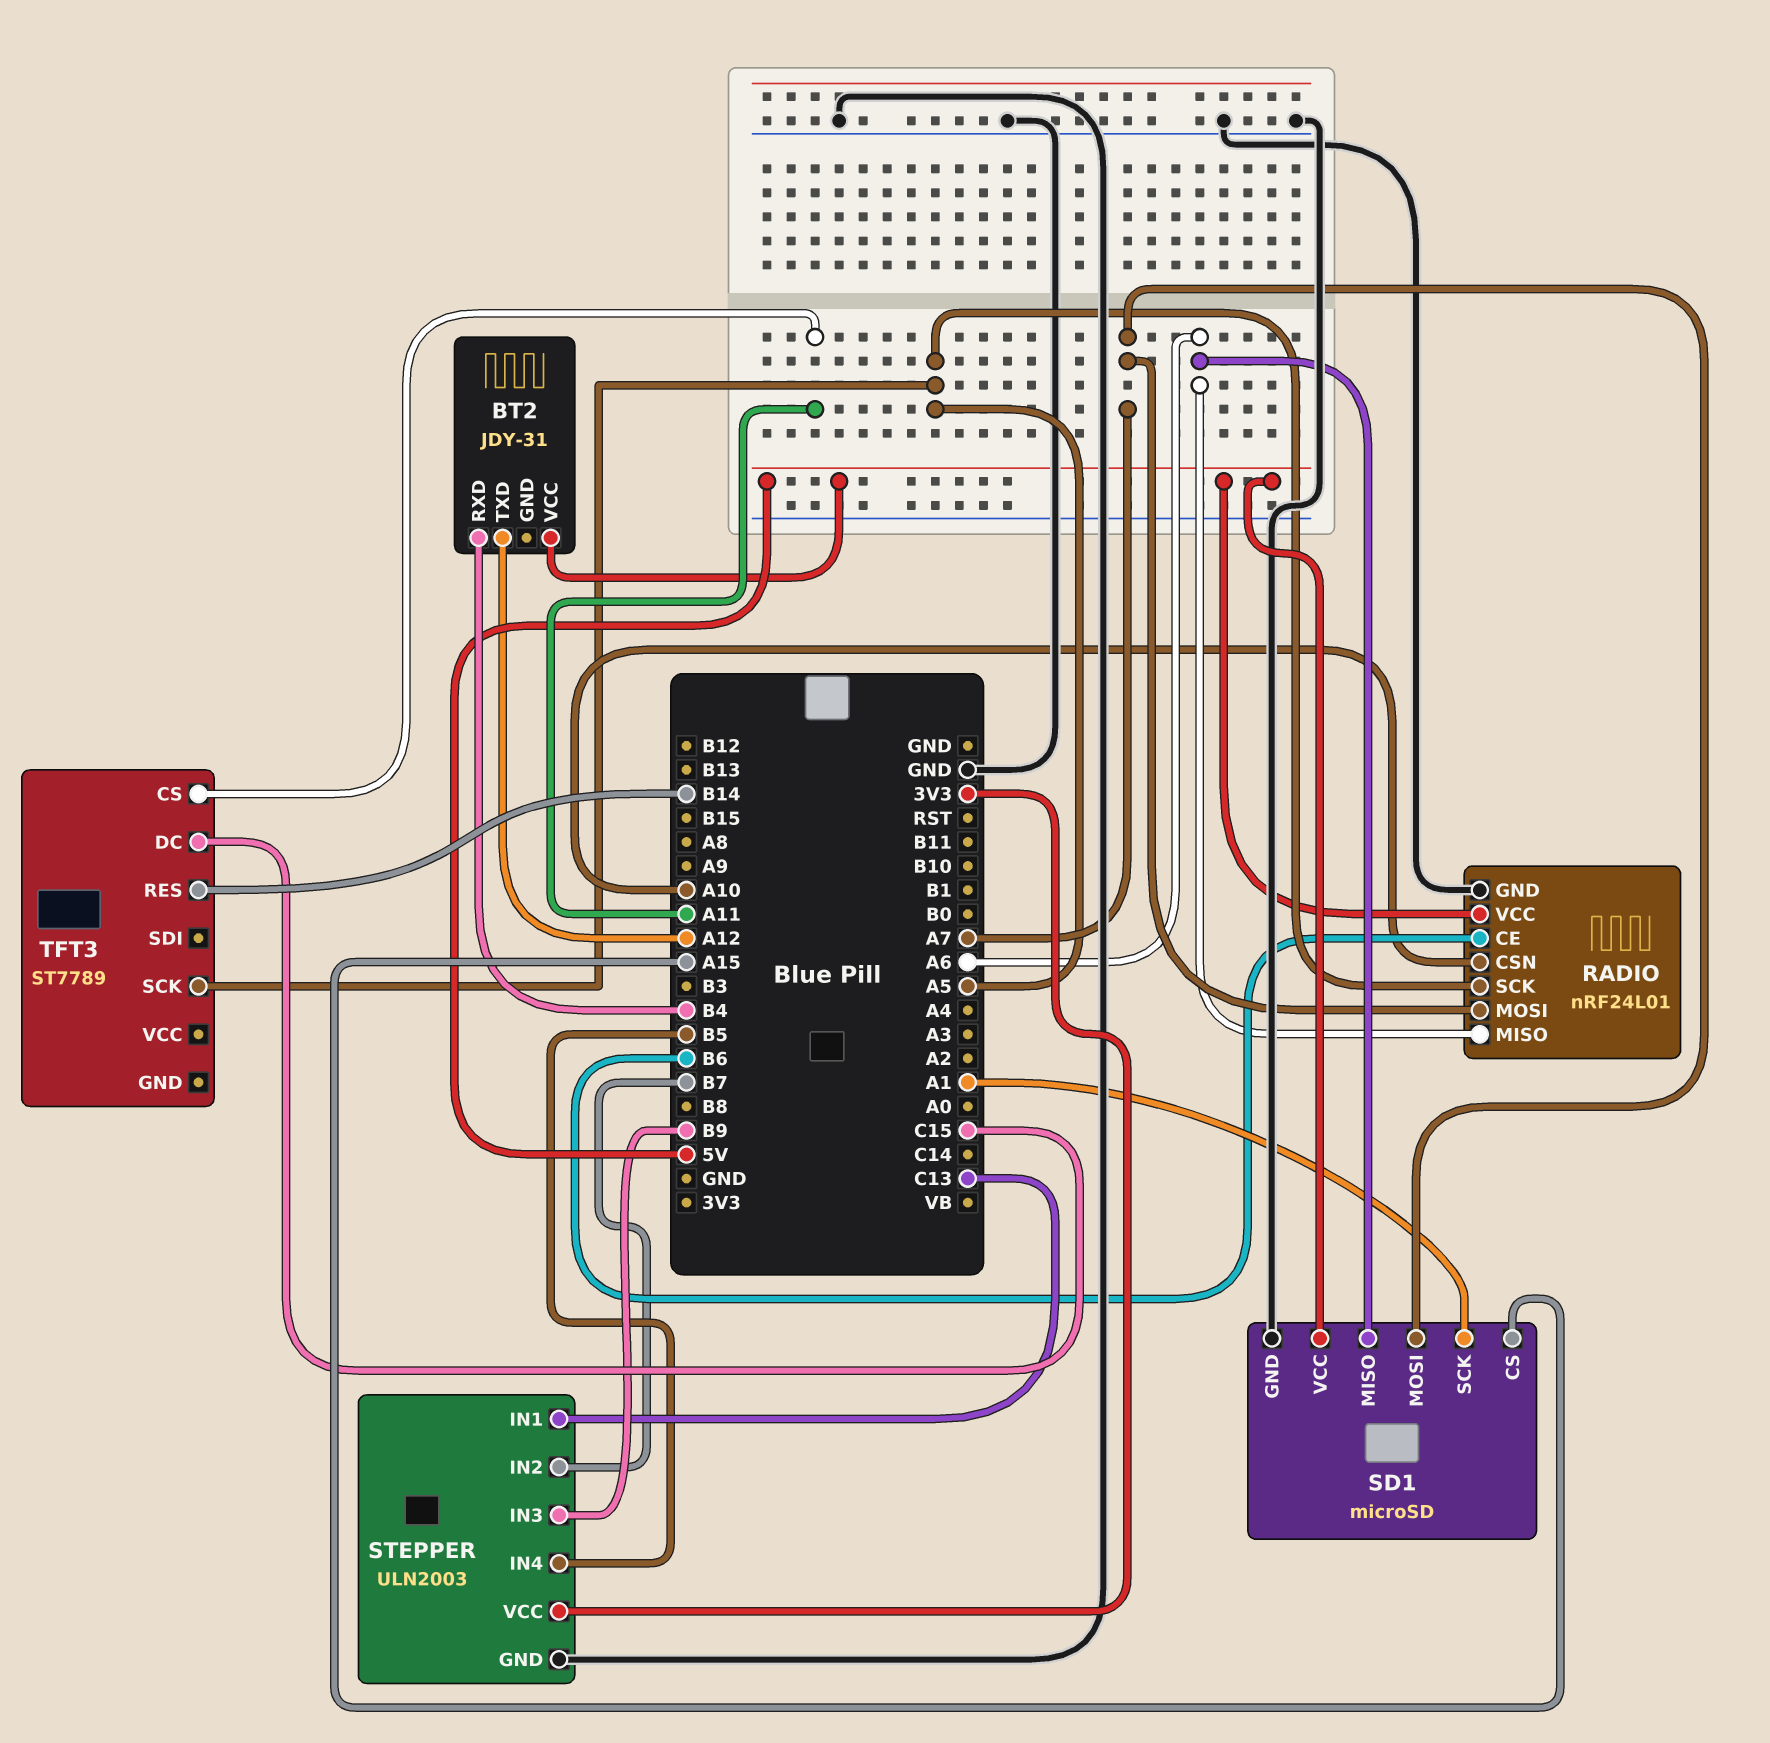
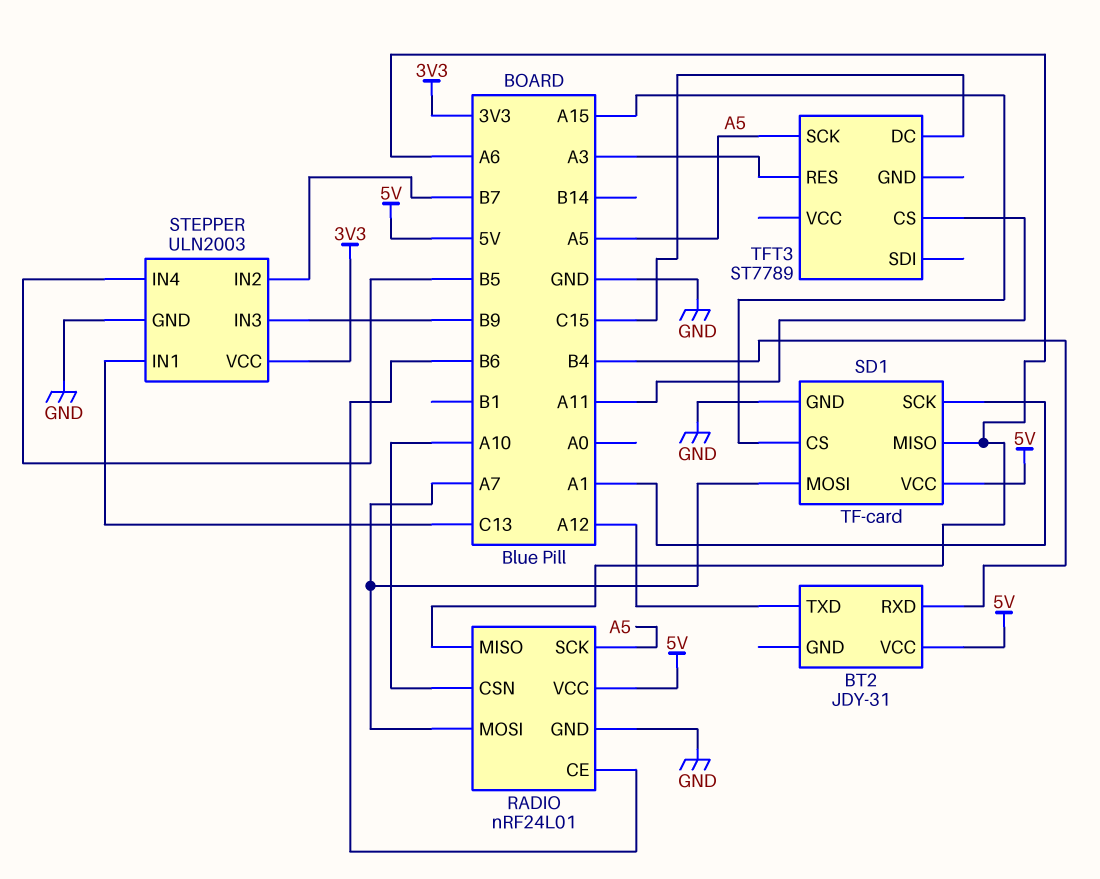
SD1: microSD -> TF-card
TFT3 pin RES: B14 -> A3

